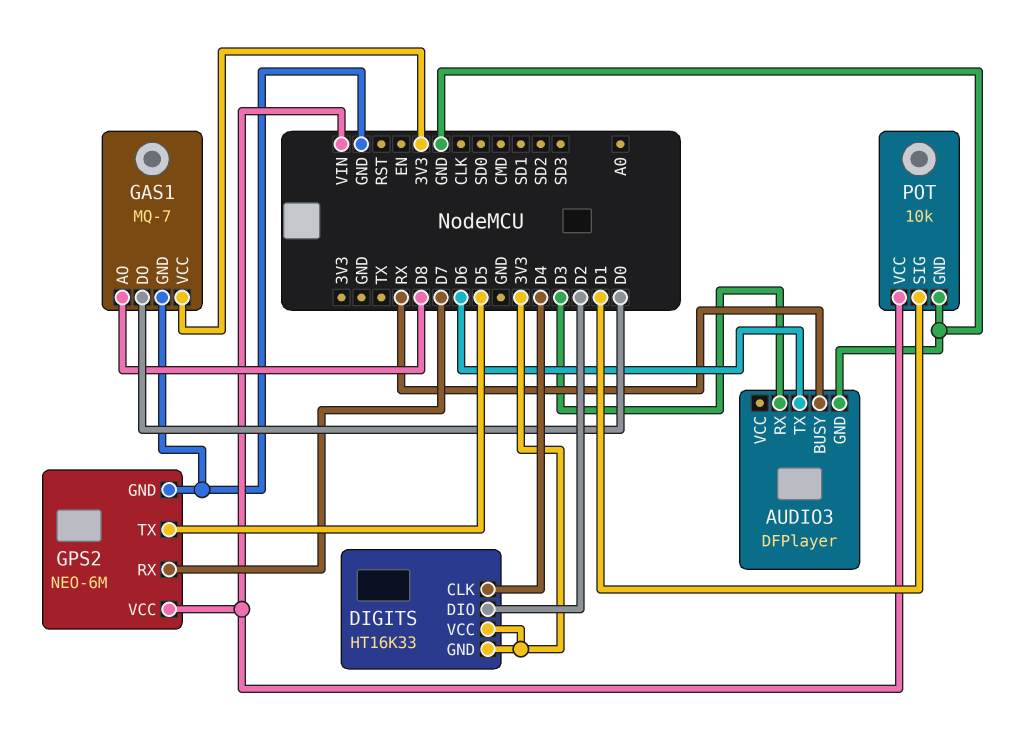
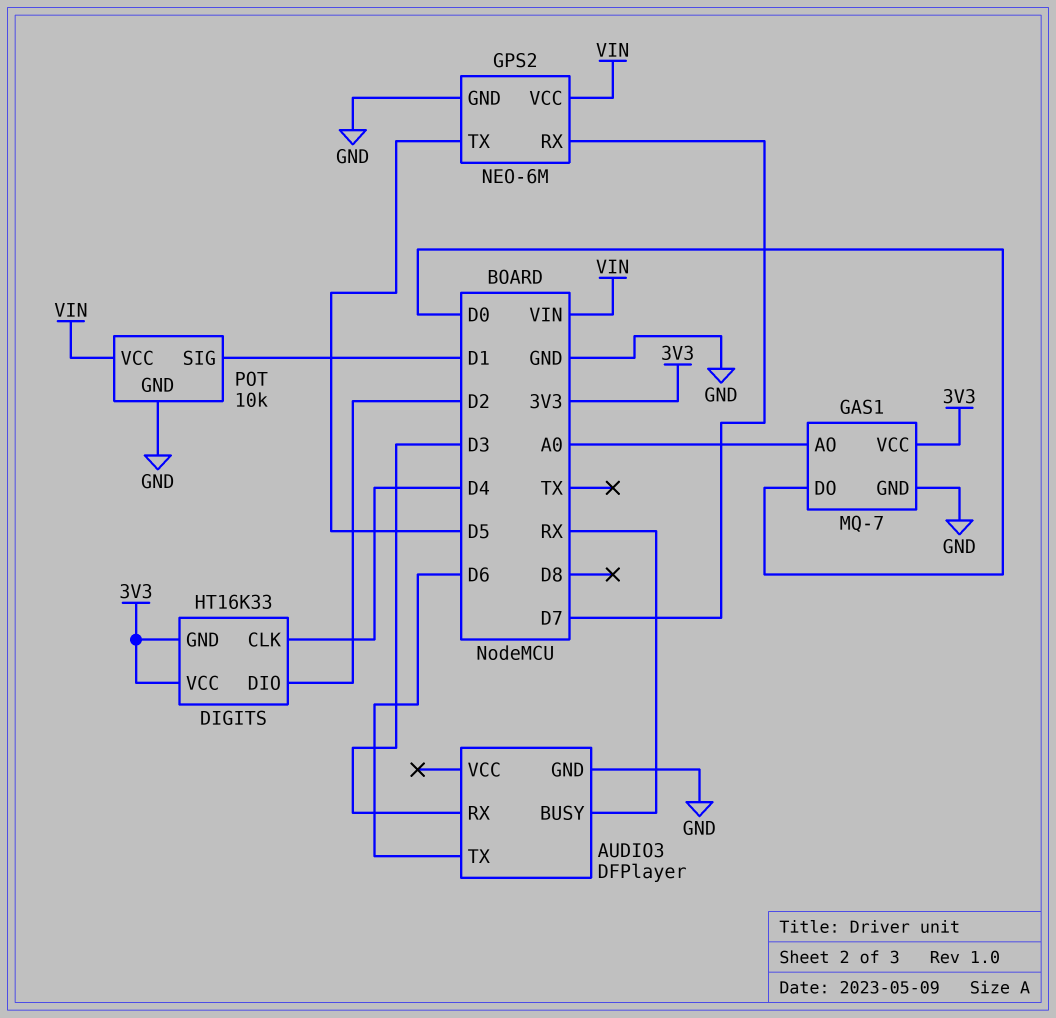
GAS1 pin AO: D8 -> A0

